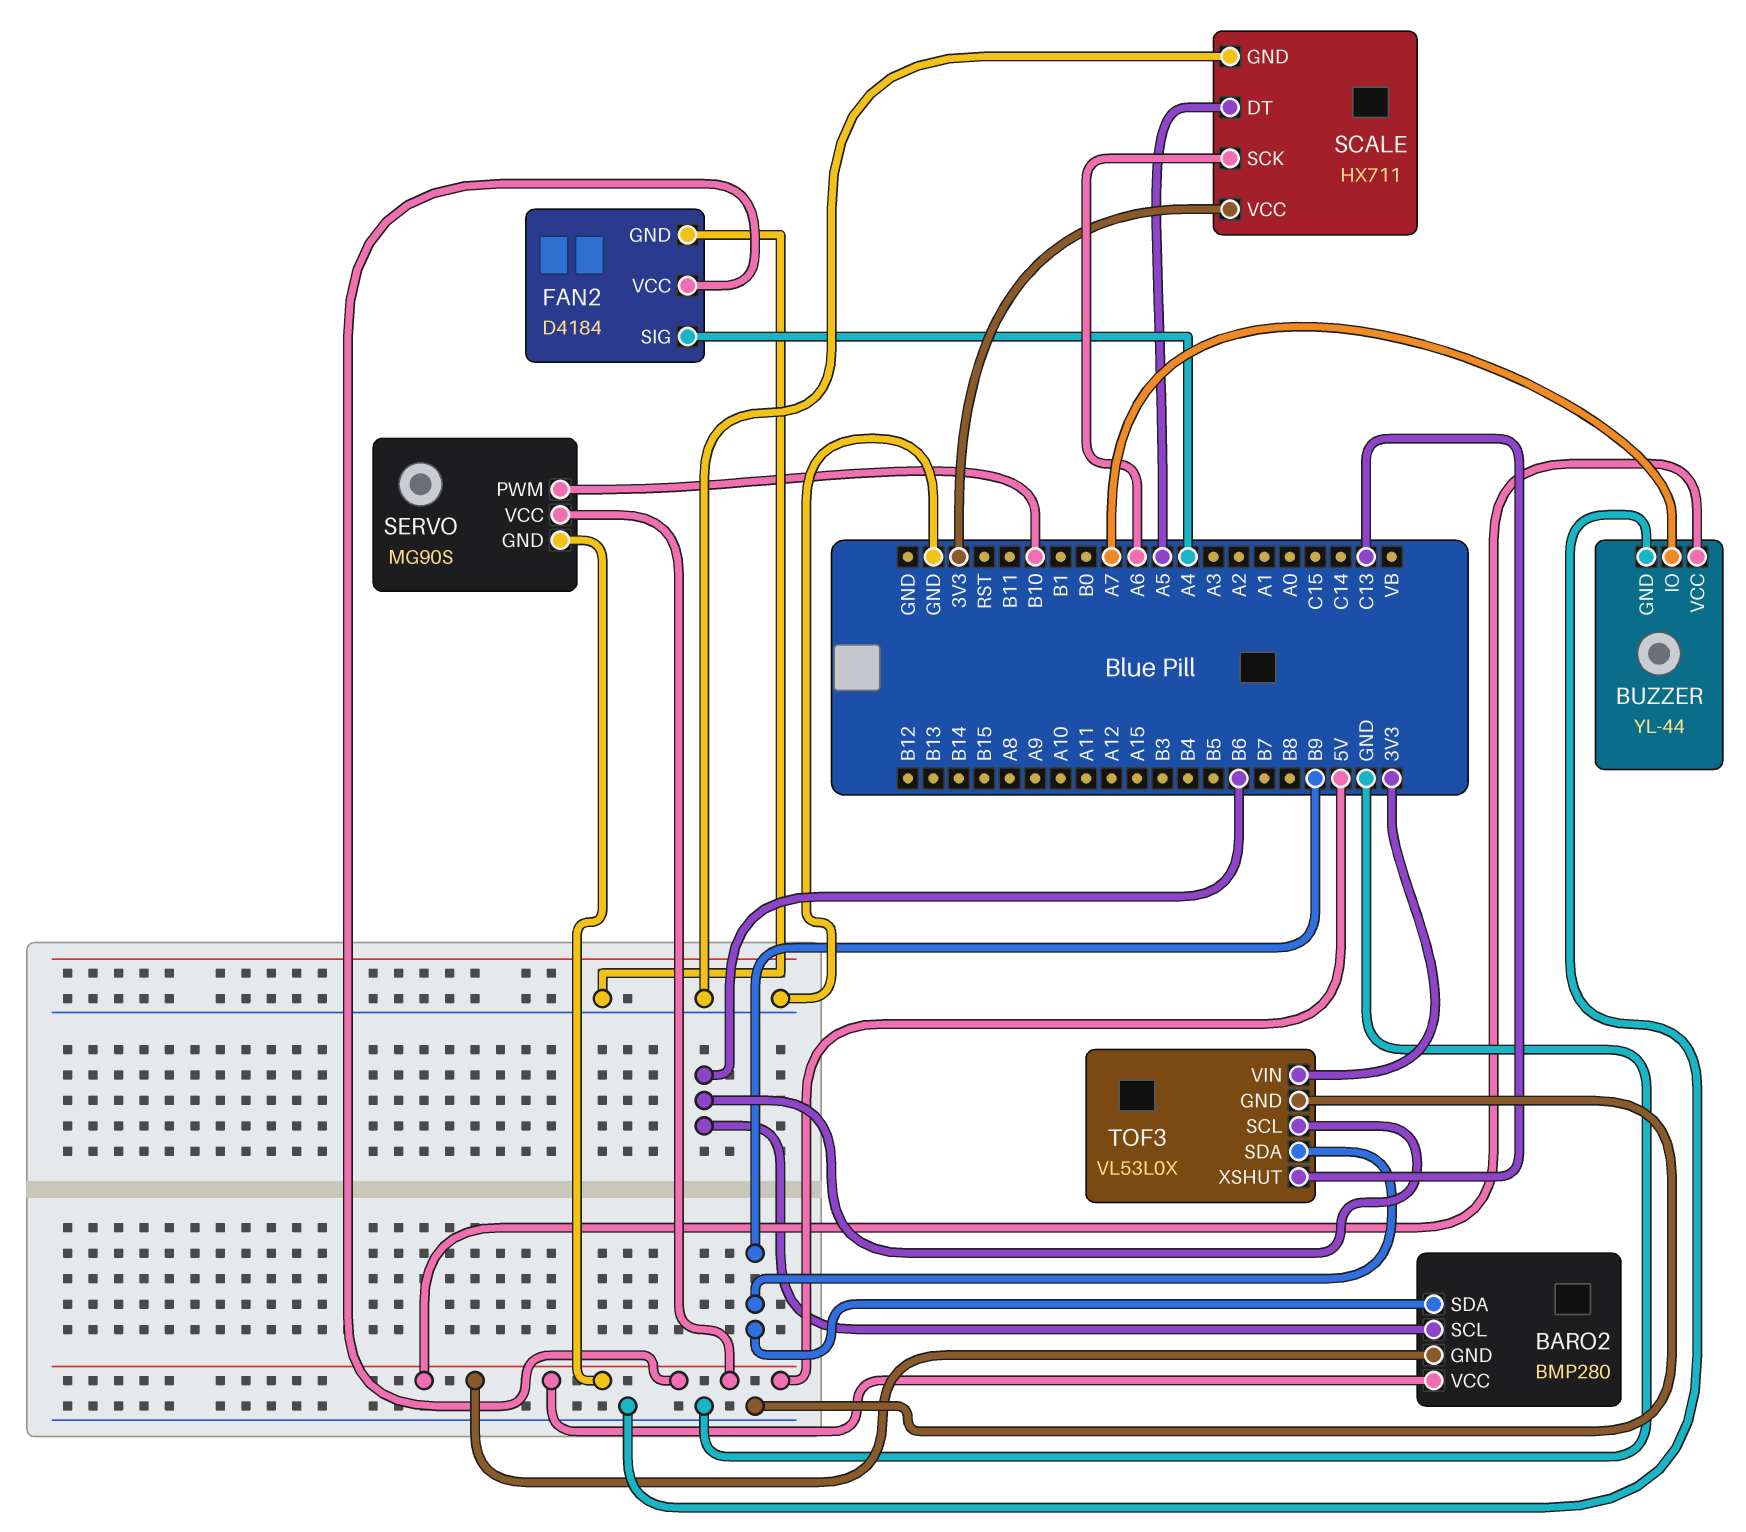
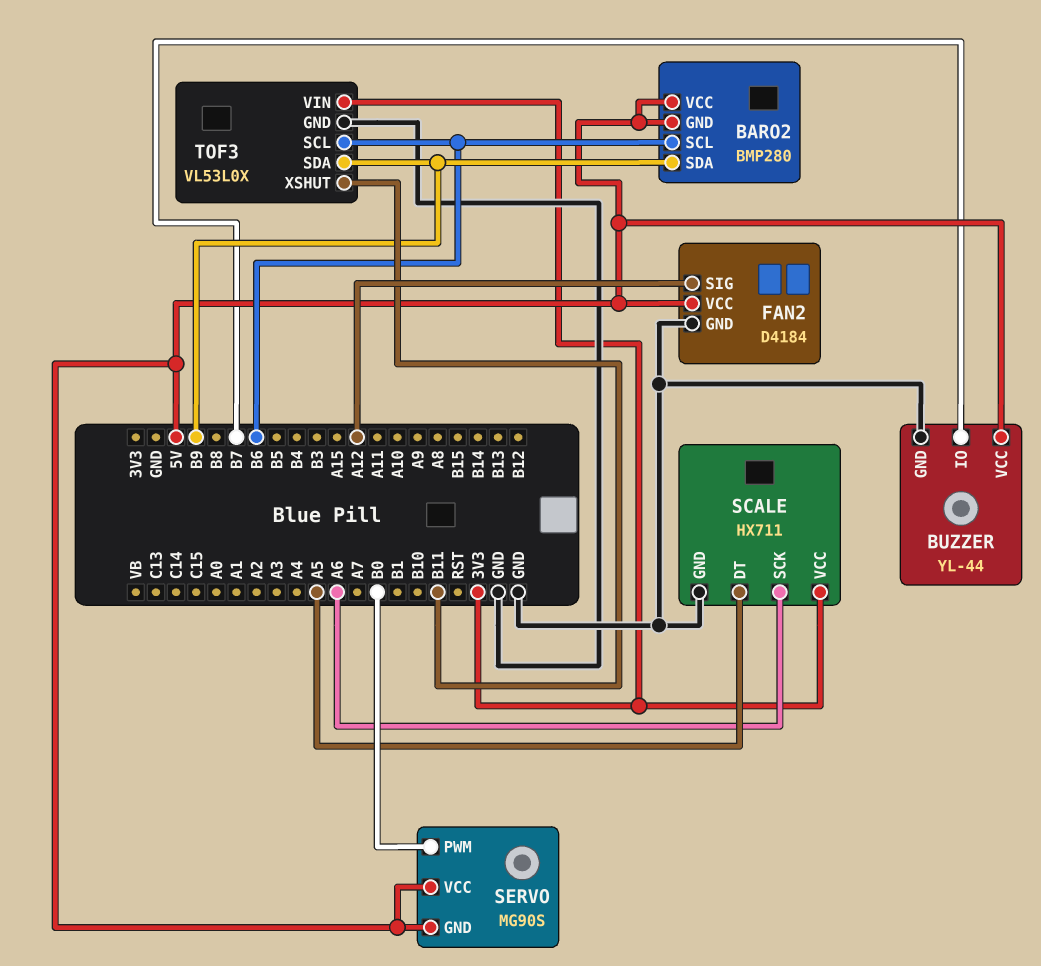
BUZZER pin IO: A7 -> B7
FAN2 pin SIG: A4 -> A12
SERVO pin PWM: B10 -> B0
TOF3 pin XSHUT: C13 -> B11

